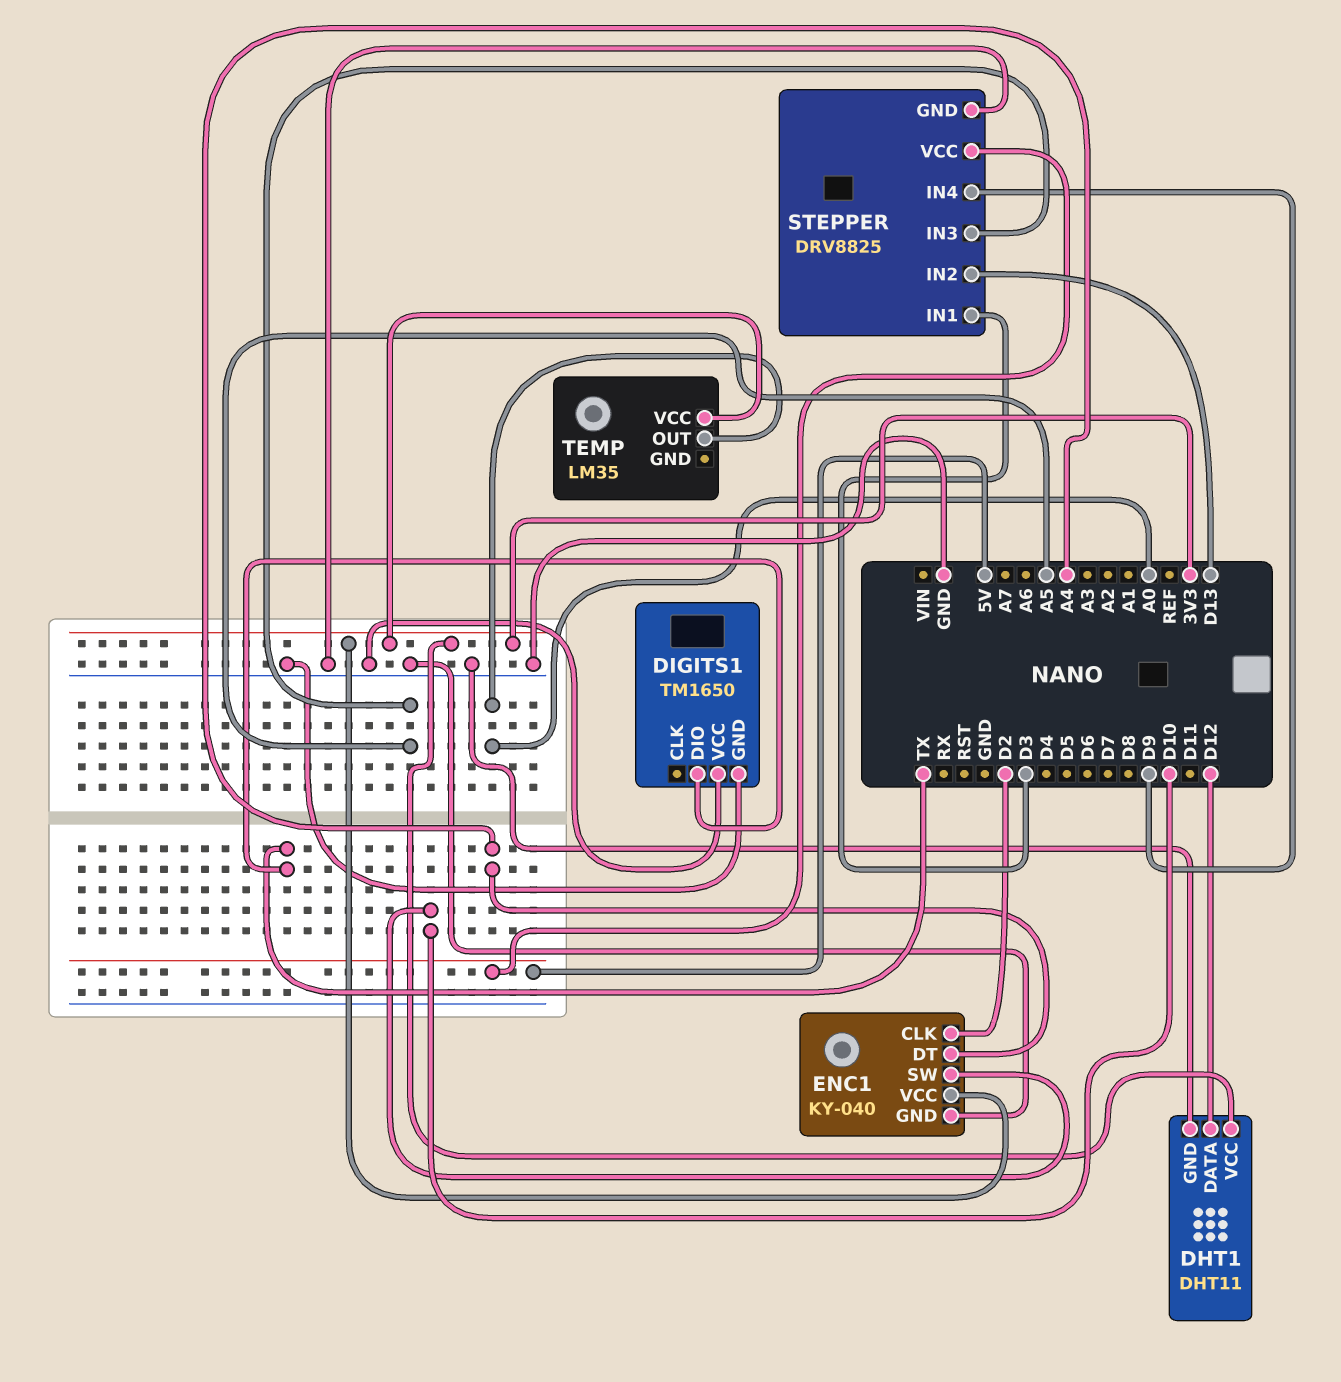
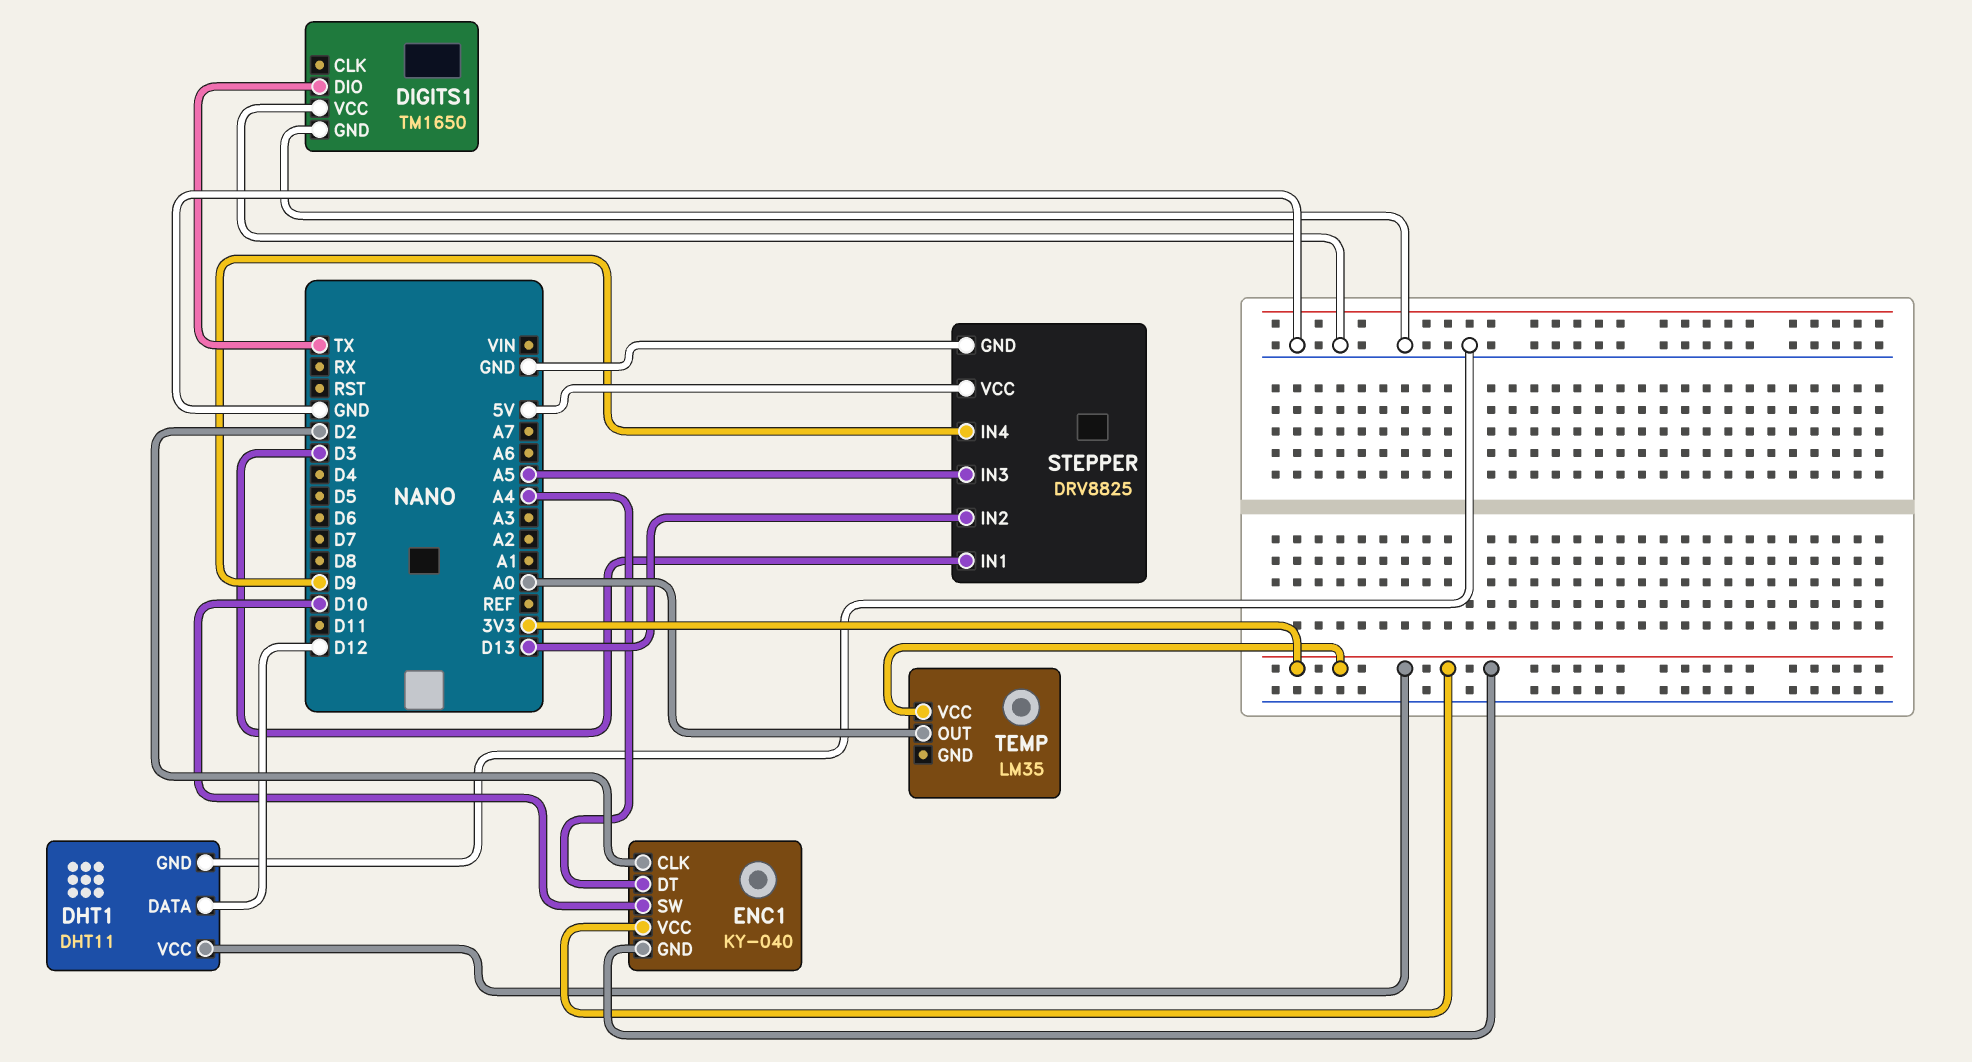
ENC1 pin GND: GND -> 3V3

